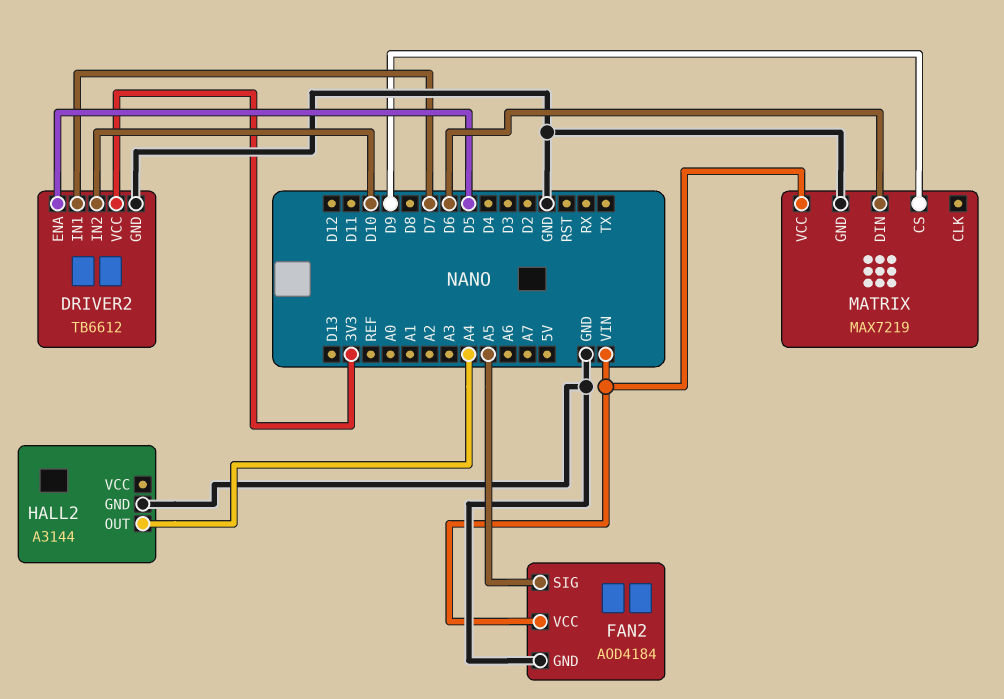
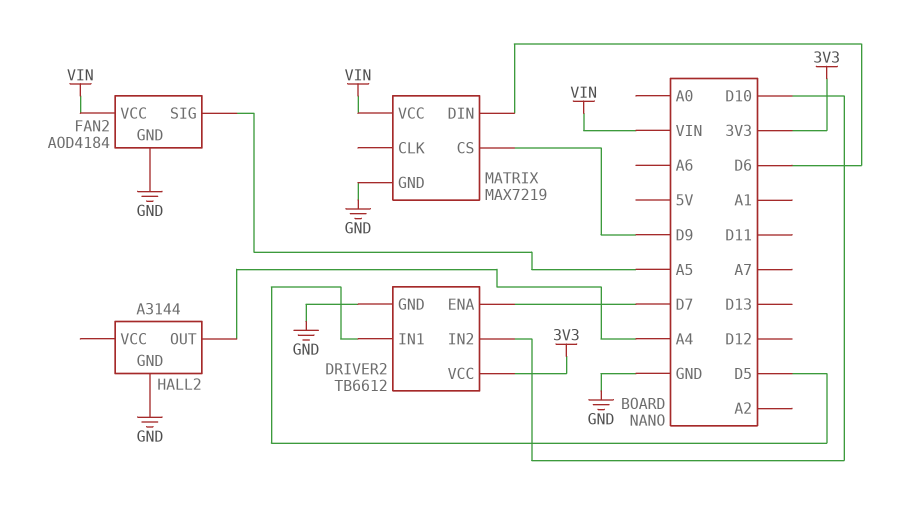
DRIVER2 pin ENA: D5 -> D7
DRIVER2 pin IN1: D7 -> D5

